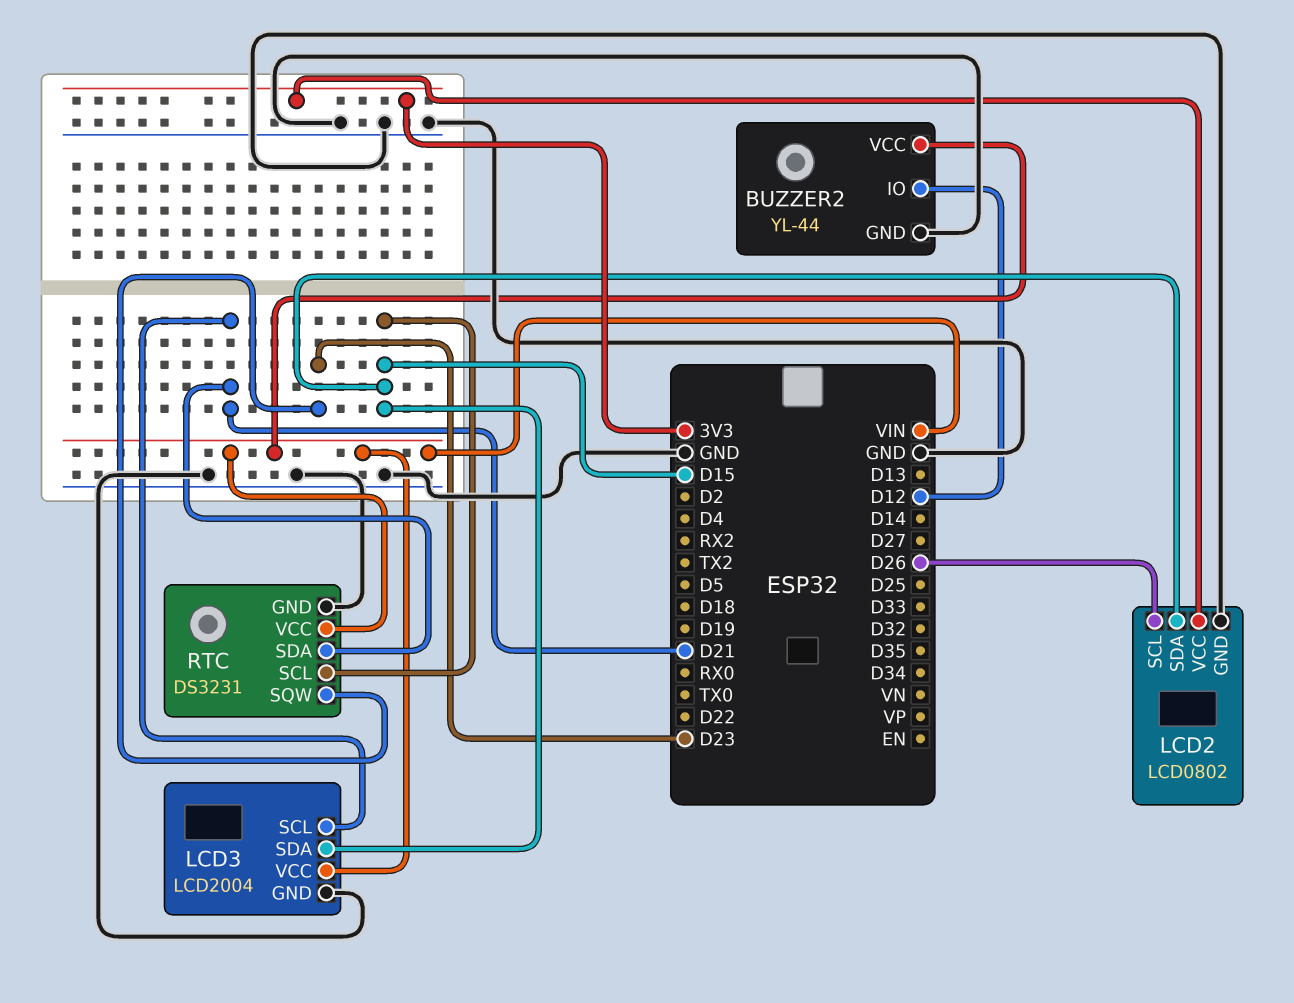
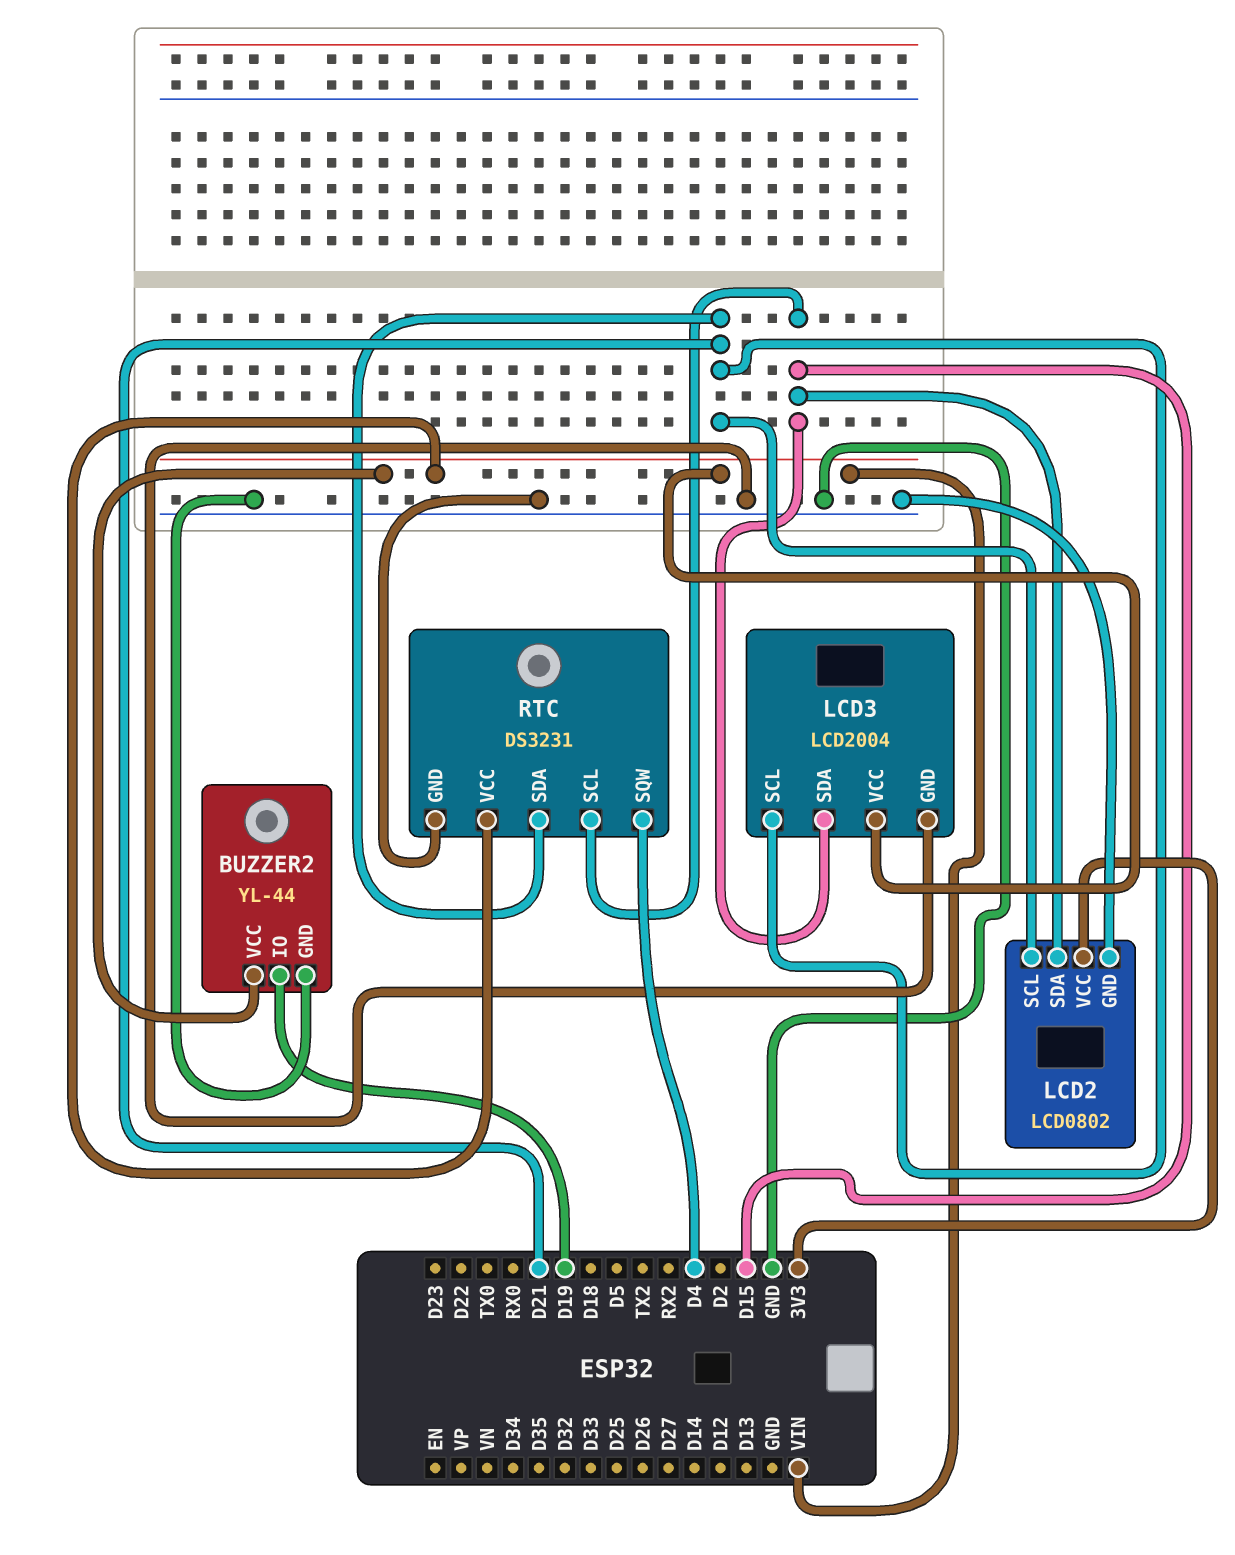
BUZZER2 pin IO: D12 -> D19
LCD2 pin SCL: D26 -> D21
RTC pin SQW: D23 -> D4

